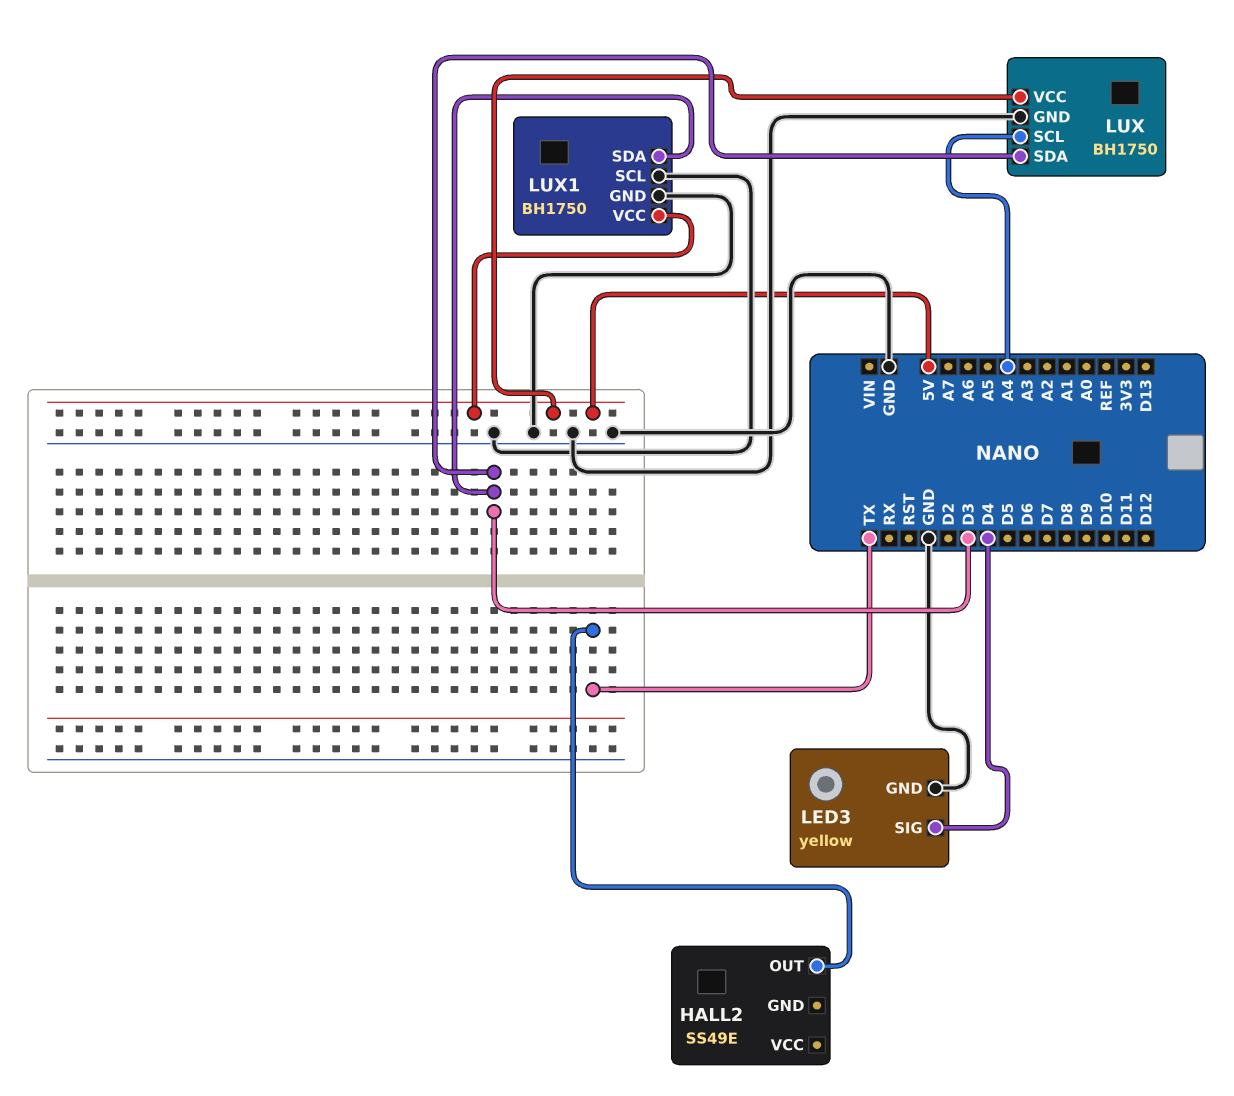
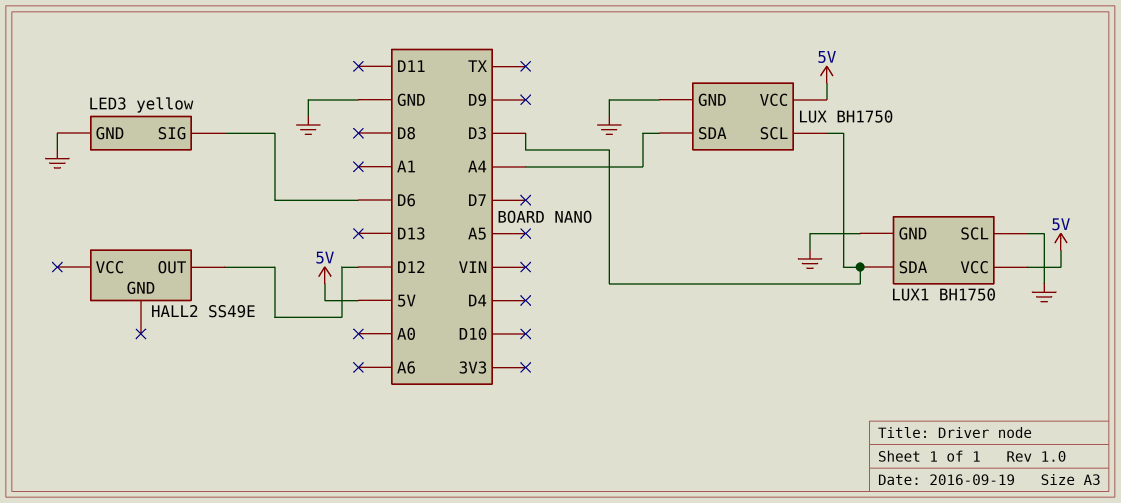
HALL2 pin OUT: TX -> D12
LED3 pin SIG: D4 -> D6
LUX pin SCL: A4 -> D3
LUX pin SDA: D3 -> A4

